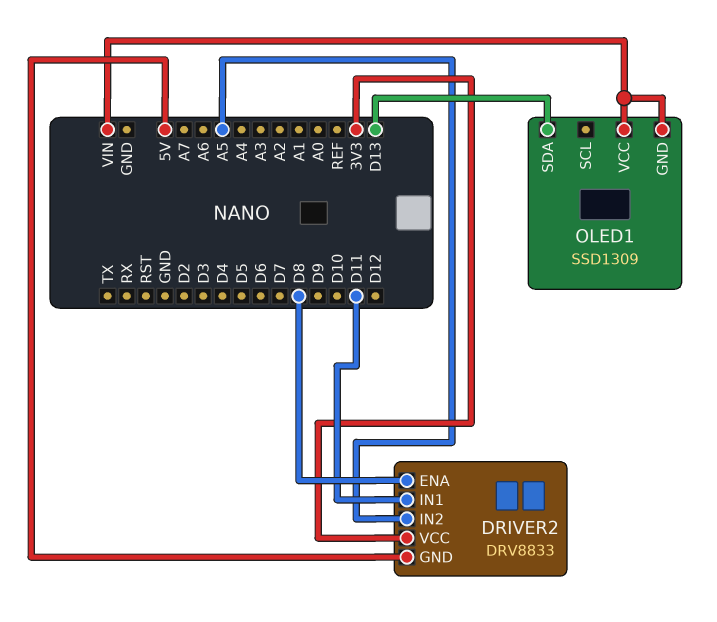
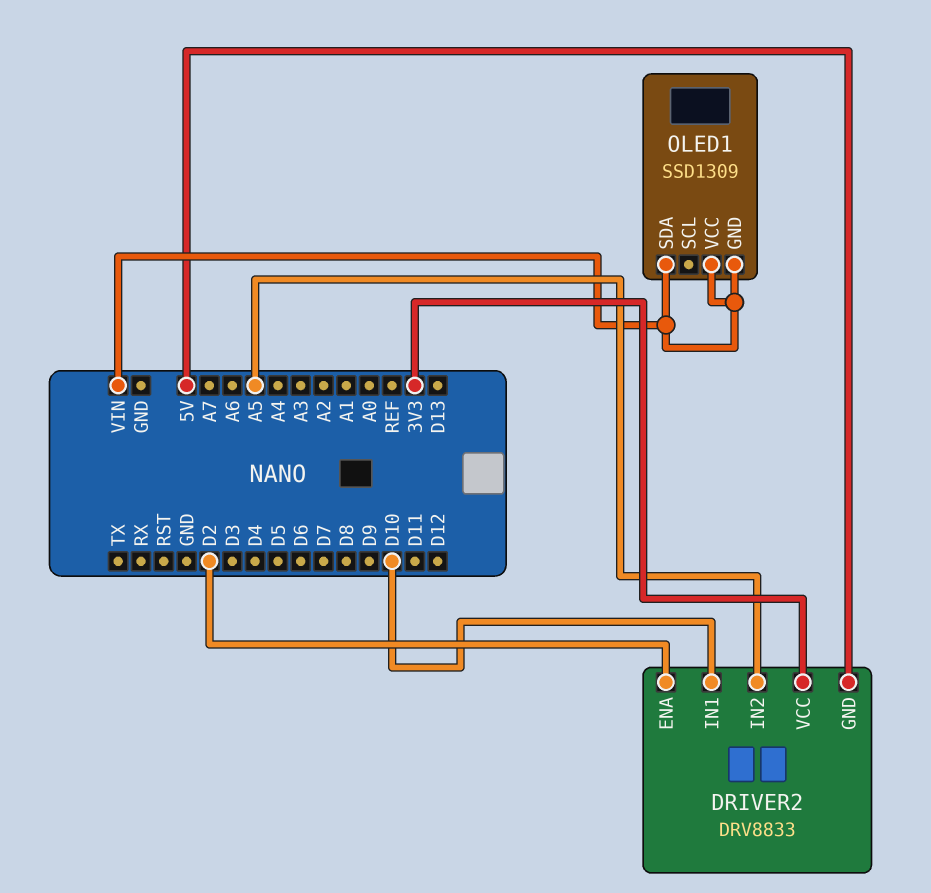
DRIVER2 pin ENA: D8 -> D2
DRIVER2 pin IN1: D11 -> D10
OLED1 pin SDA: D13 -> VIN

